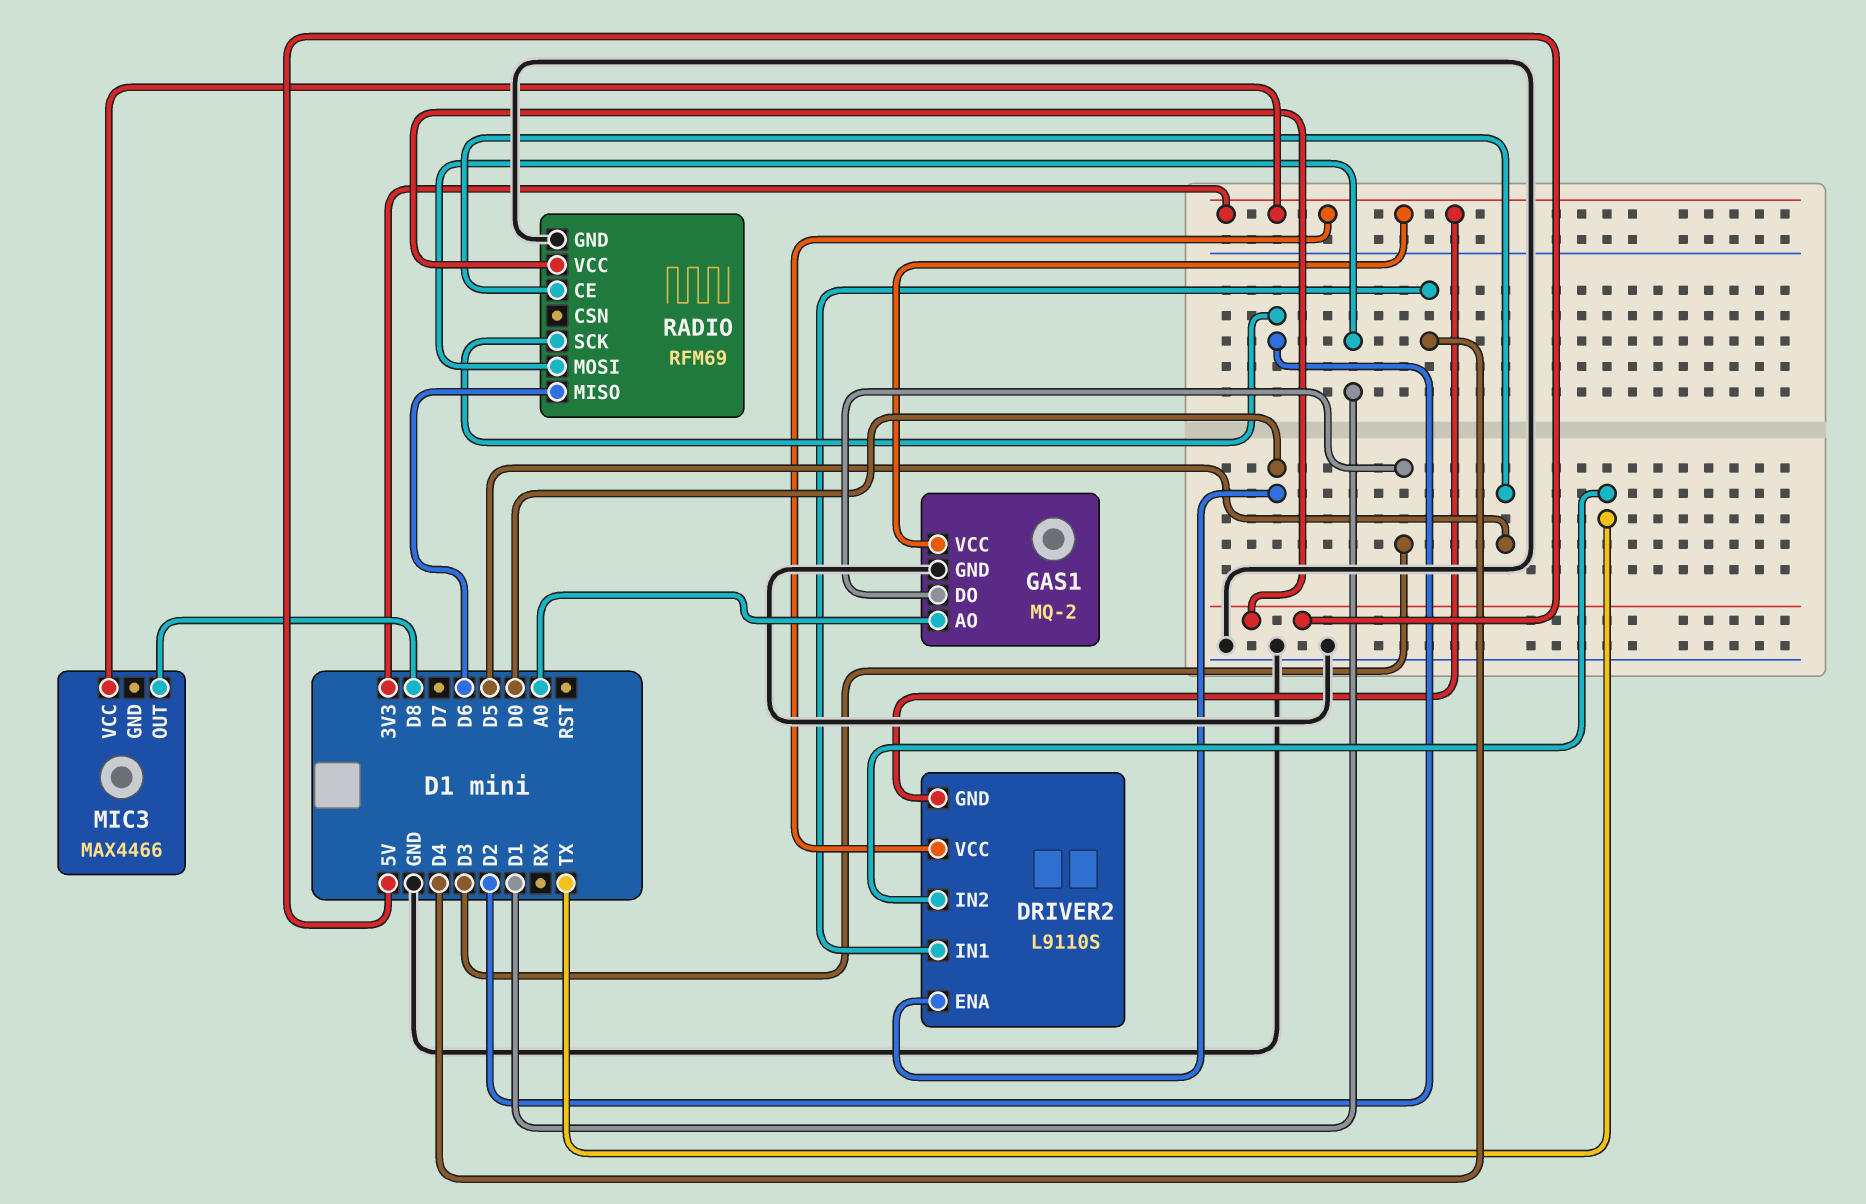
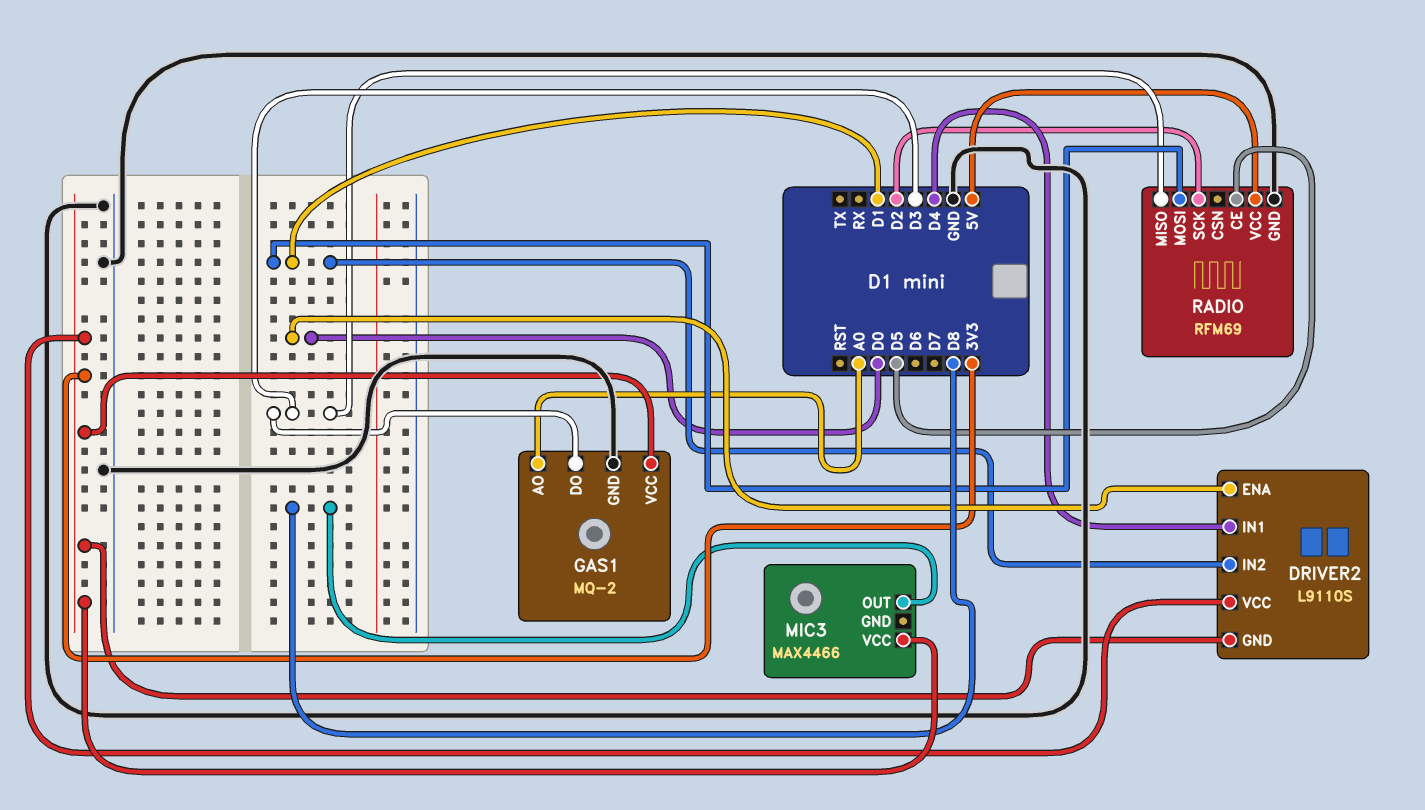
DRIVER2 pin IN2: TX -> D1
RADIO pin MISO: D6 -> D3

